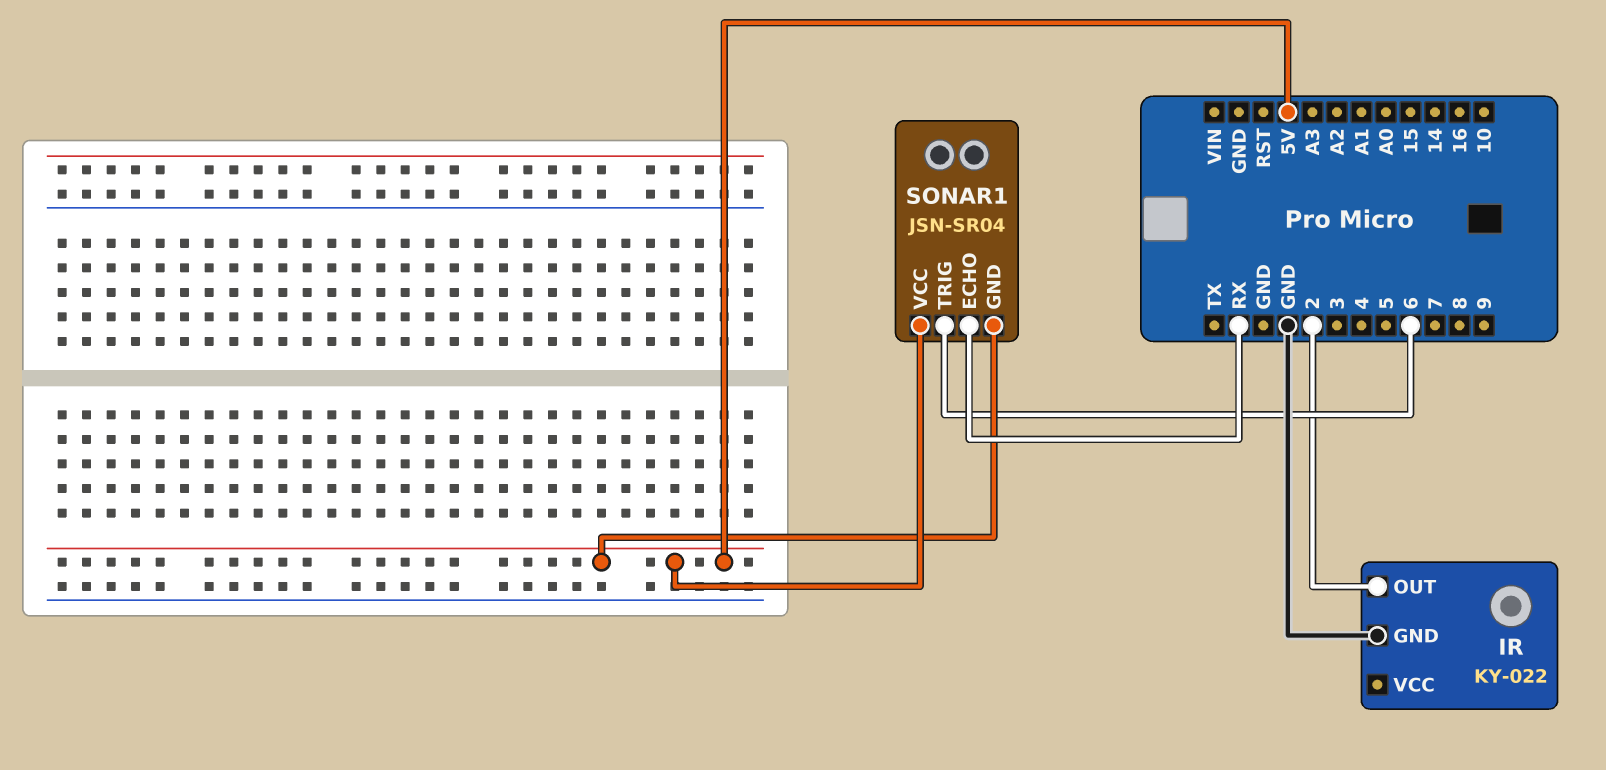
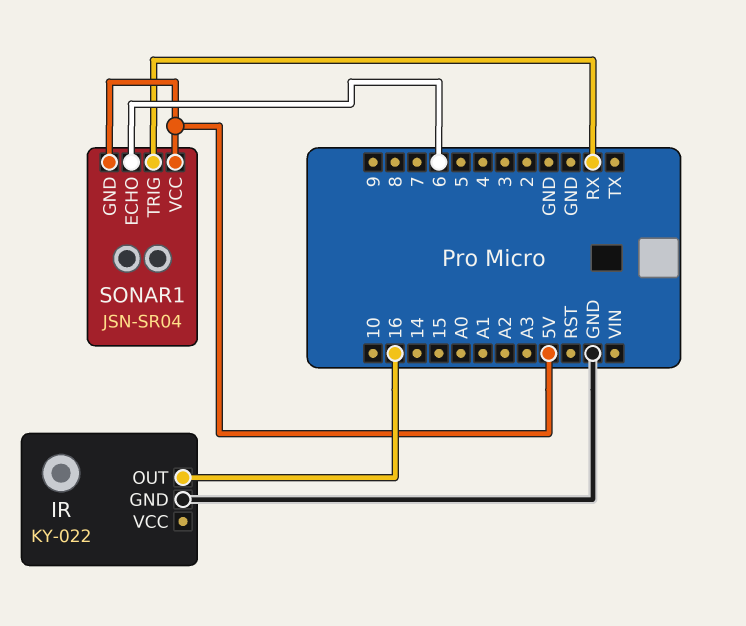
IR pin OUT: 2 -> 16
SONAR1 pin ECHO: RX -> 6
SONAR1 pin TRIG: 6 -> RX

